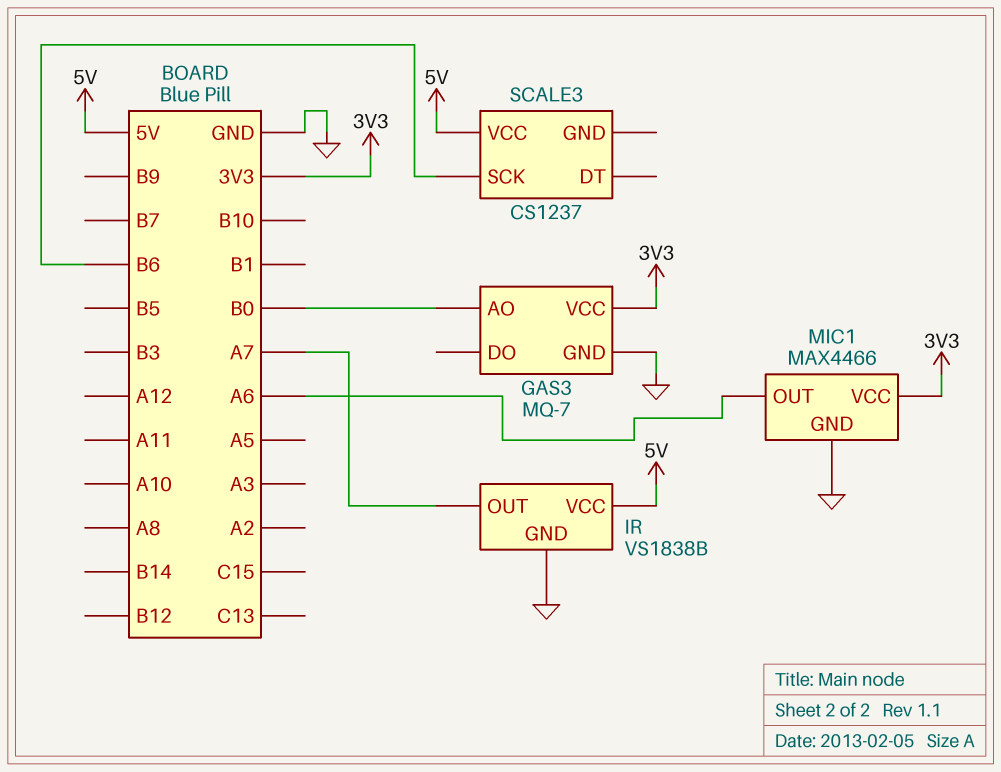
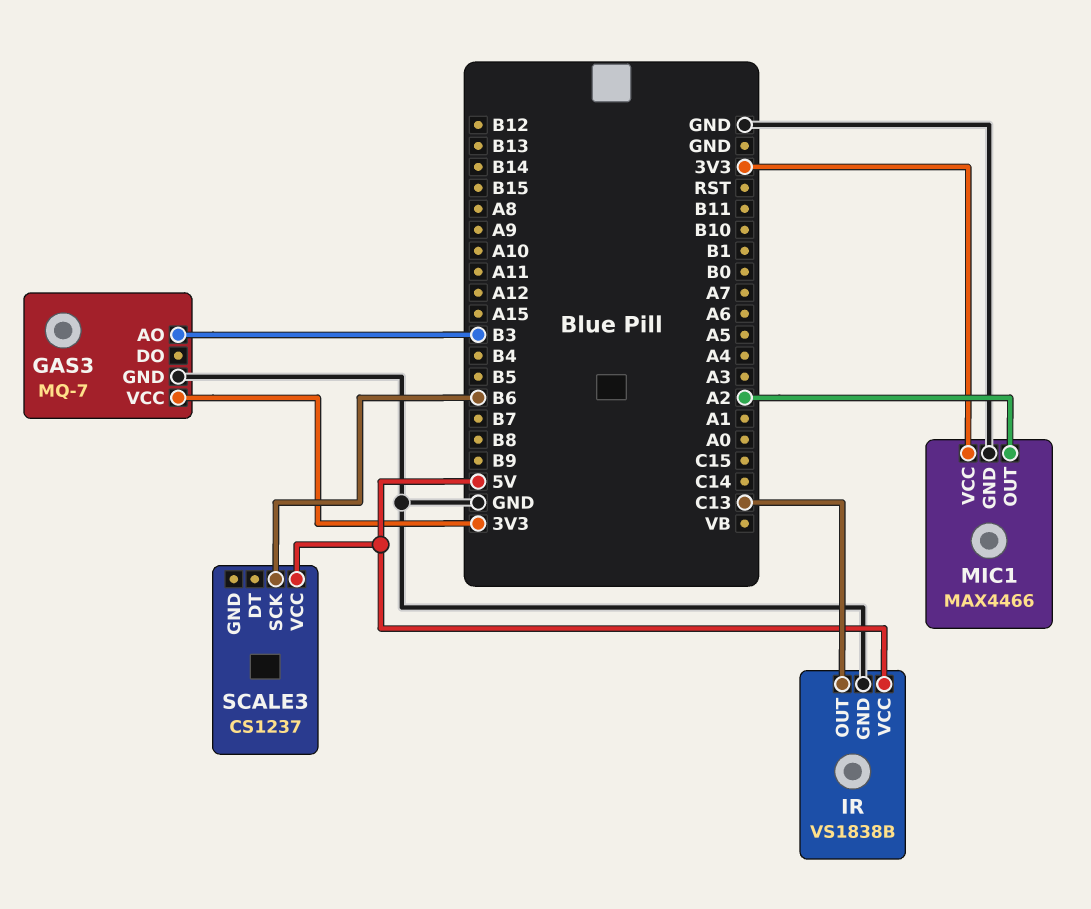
GAS3 pin AO: B0 -> B3
IR pin OUT: A7 -> C13
MIC1 pin OUT: A6 -> A2

